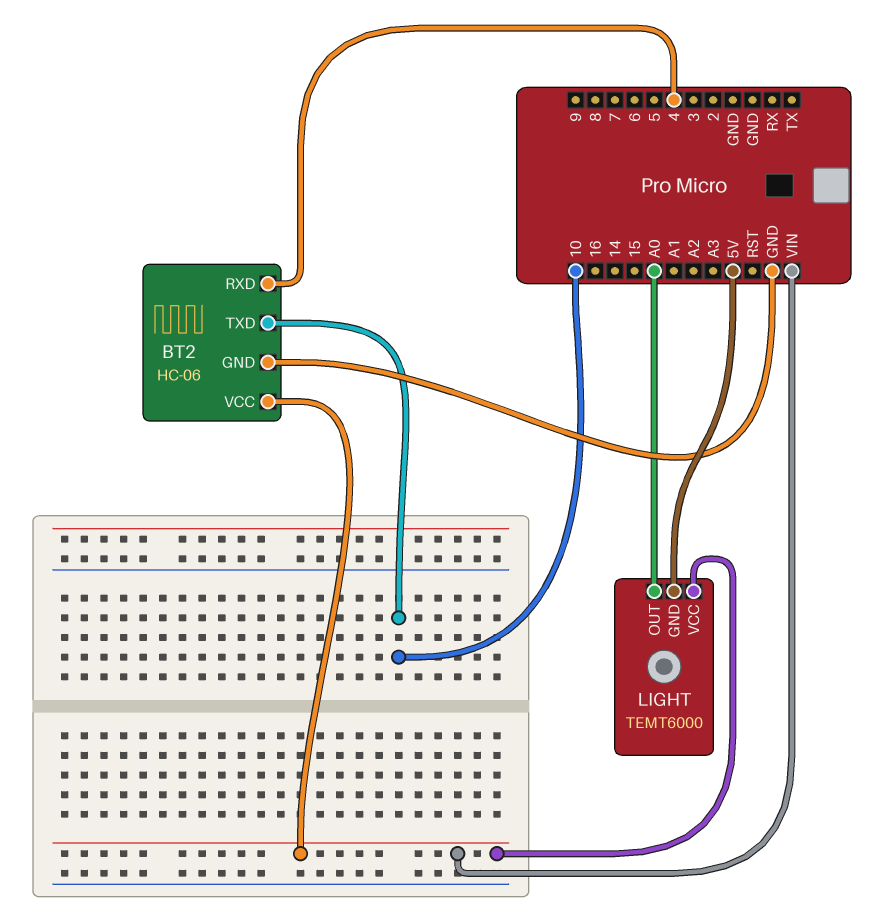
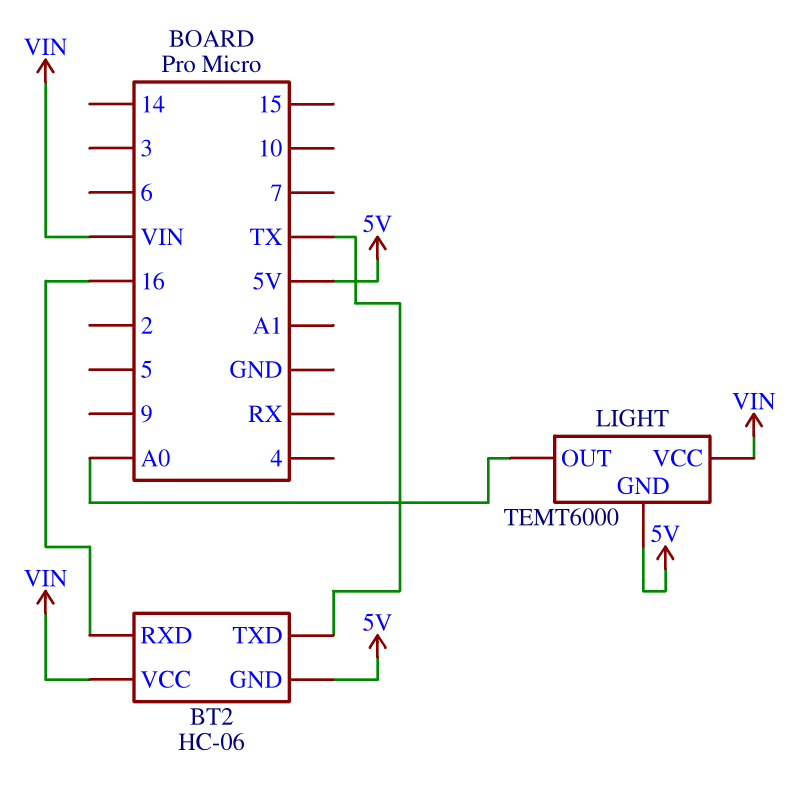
BT2 pin GND: GND -> 5V
BT2 pin RXD: 4 -> 16
BT2 pin TXD: 10 -> TX

